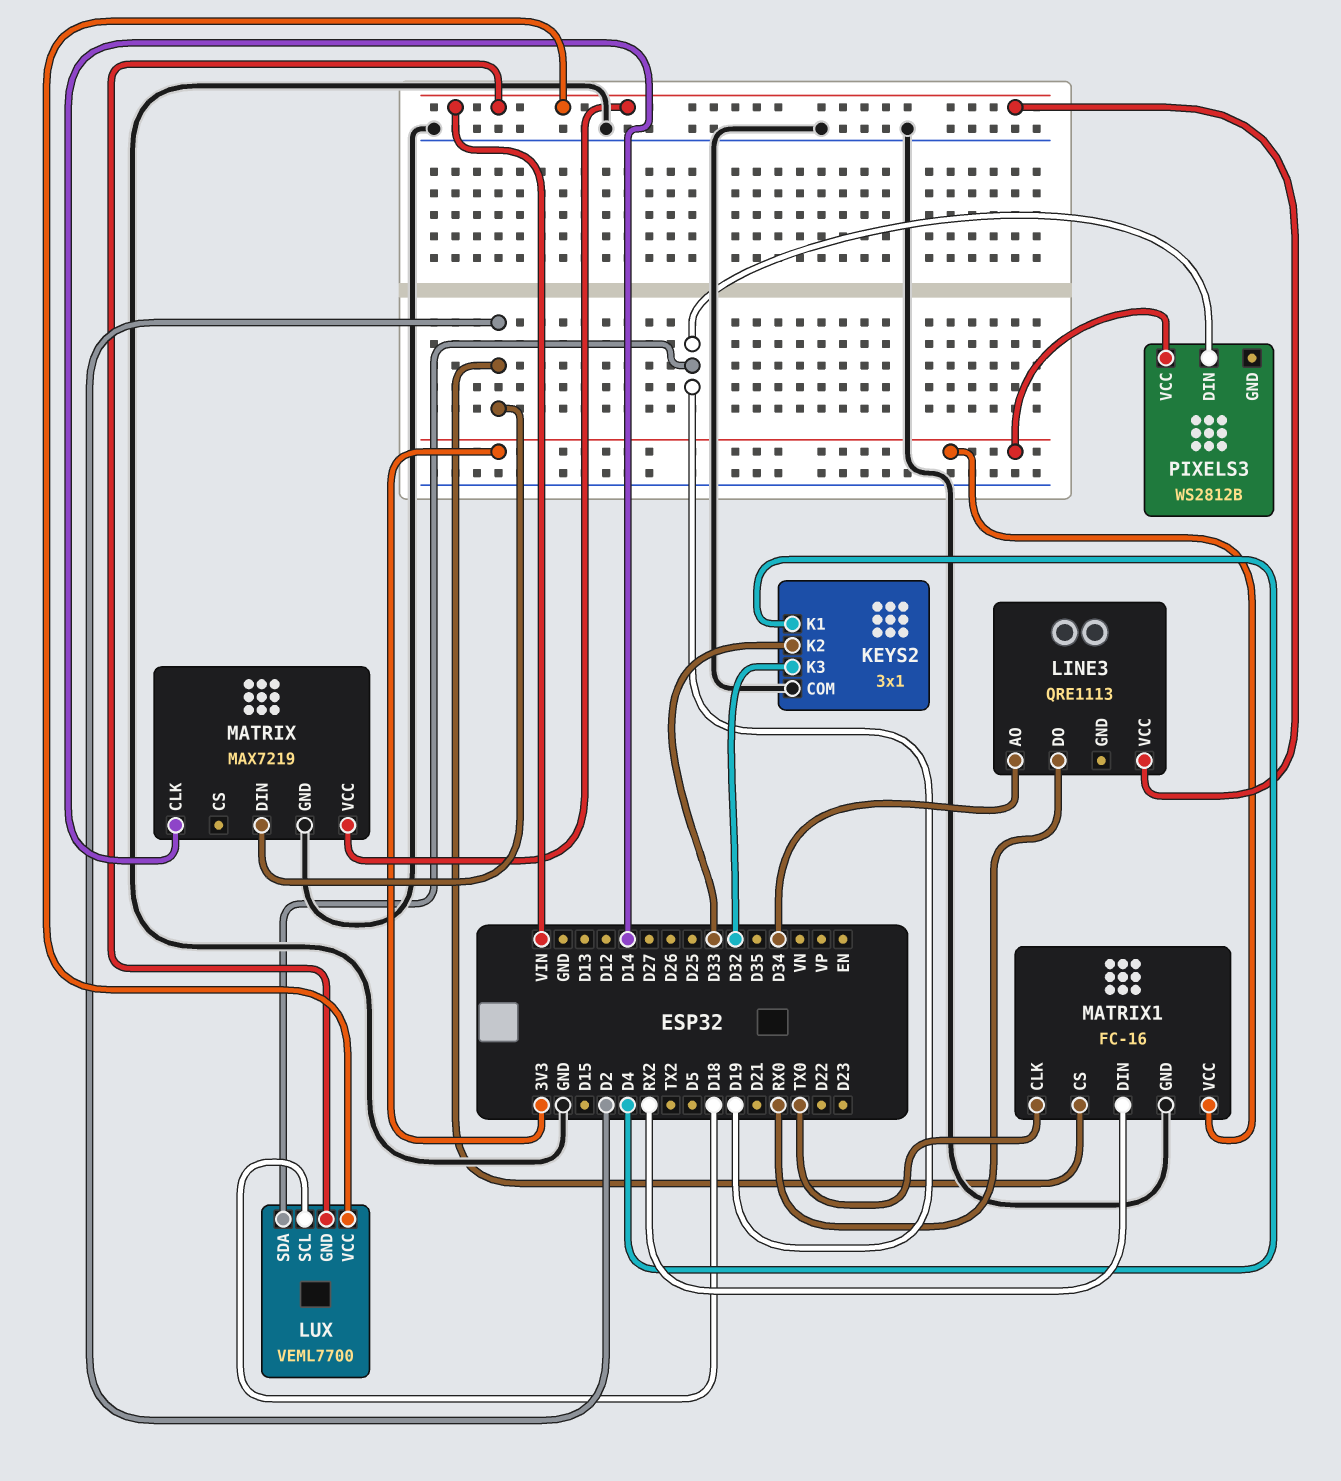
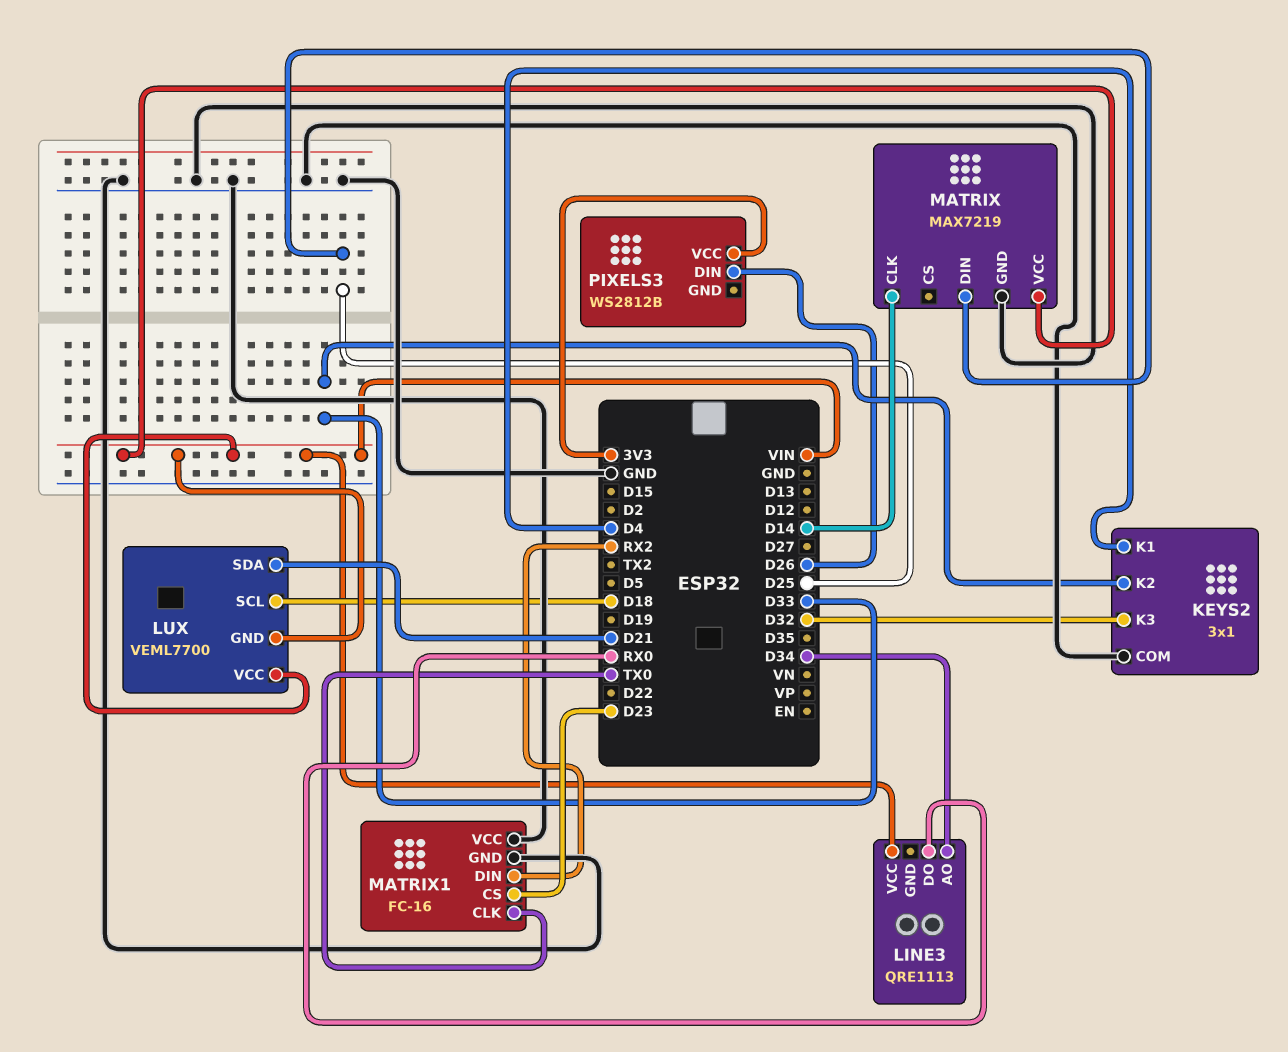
LUX pin SDA: D19 -> D21
MATRIX pin DIN: D2 -> D25
MATRIX1 pin CS: D2 -> D23
MATRIX1 pin VCC: 3V3 -> GND
PIXELS3 pin DIN: D19 -> D26

